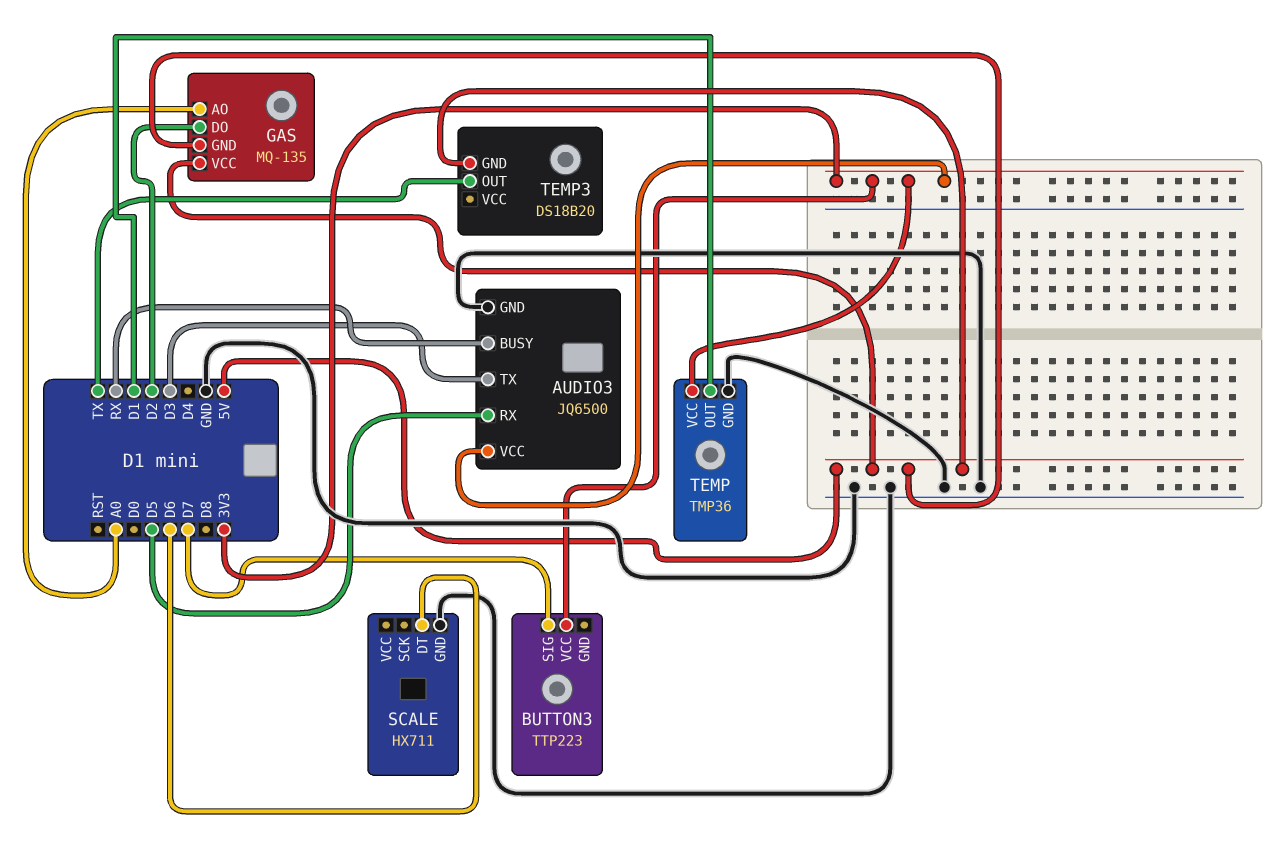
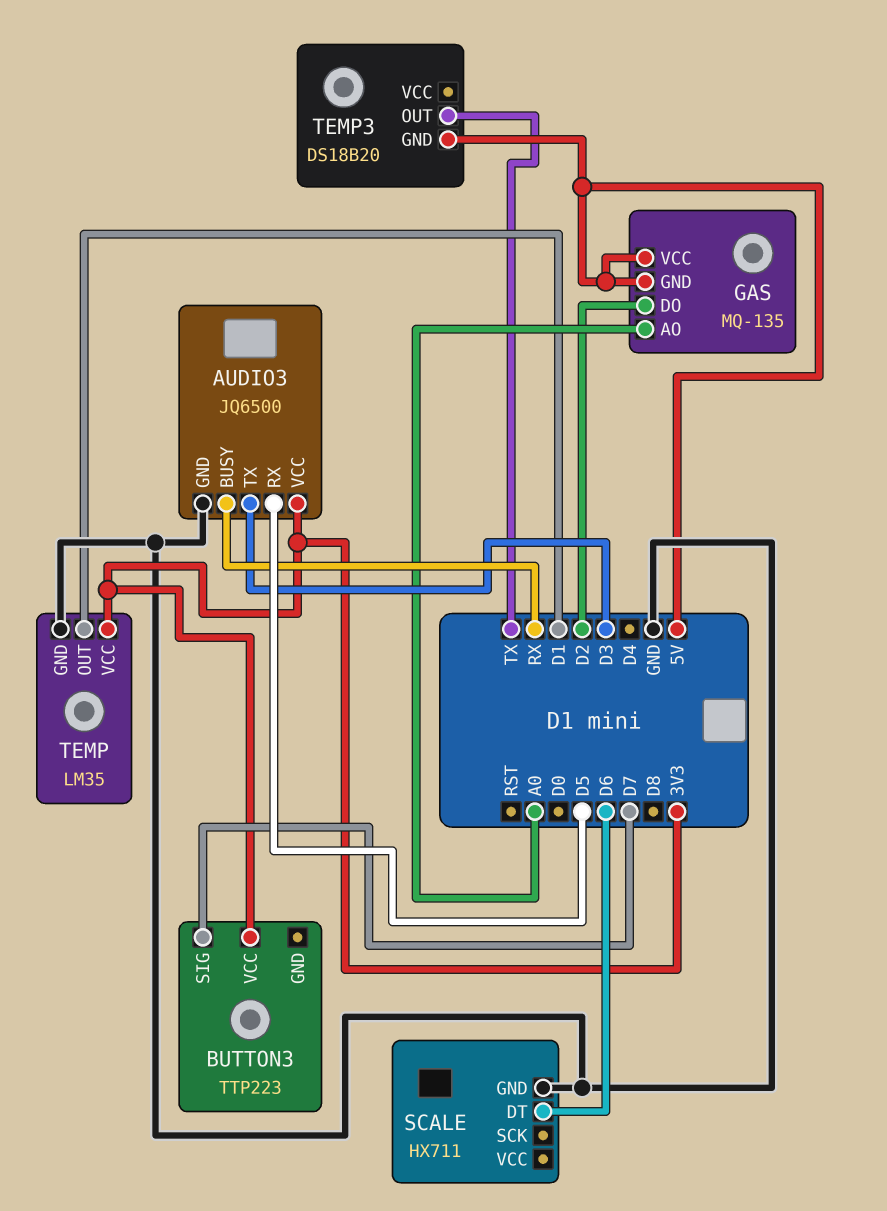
TEMP: TMP36 -> LM35

